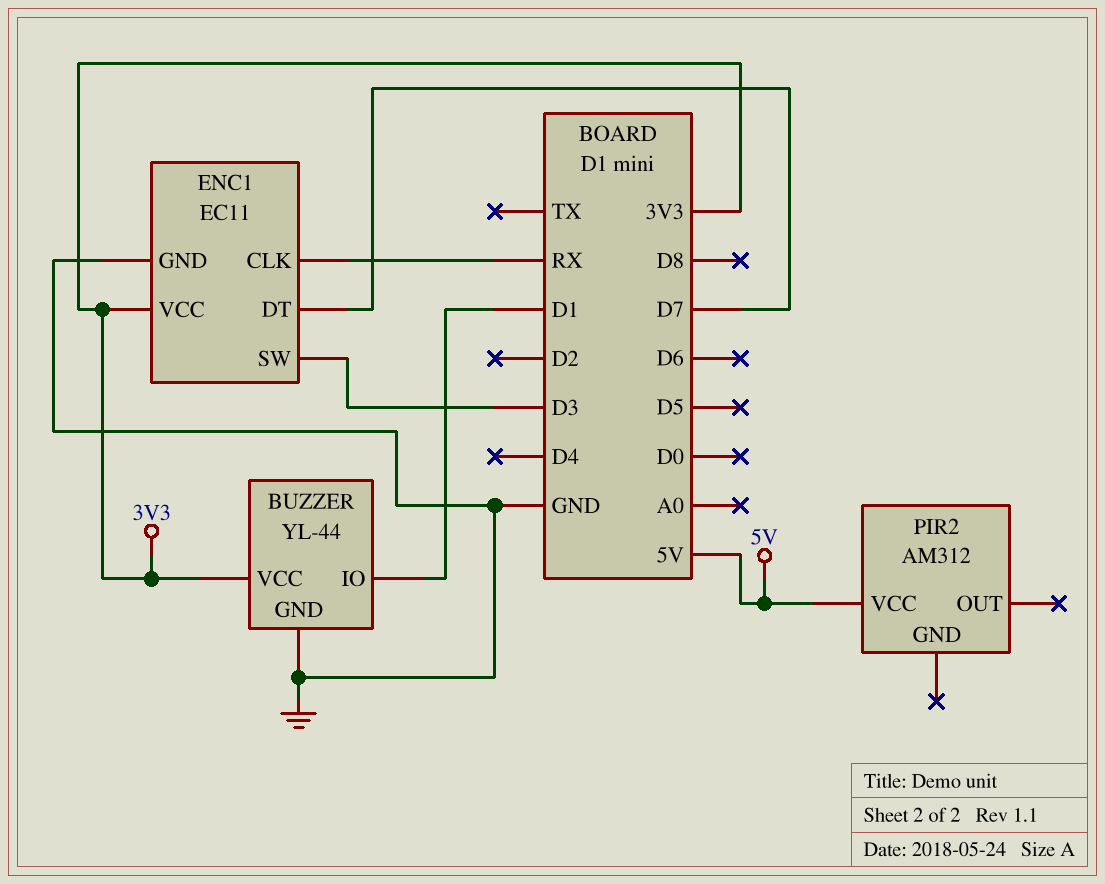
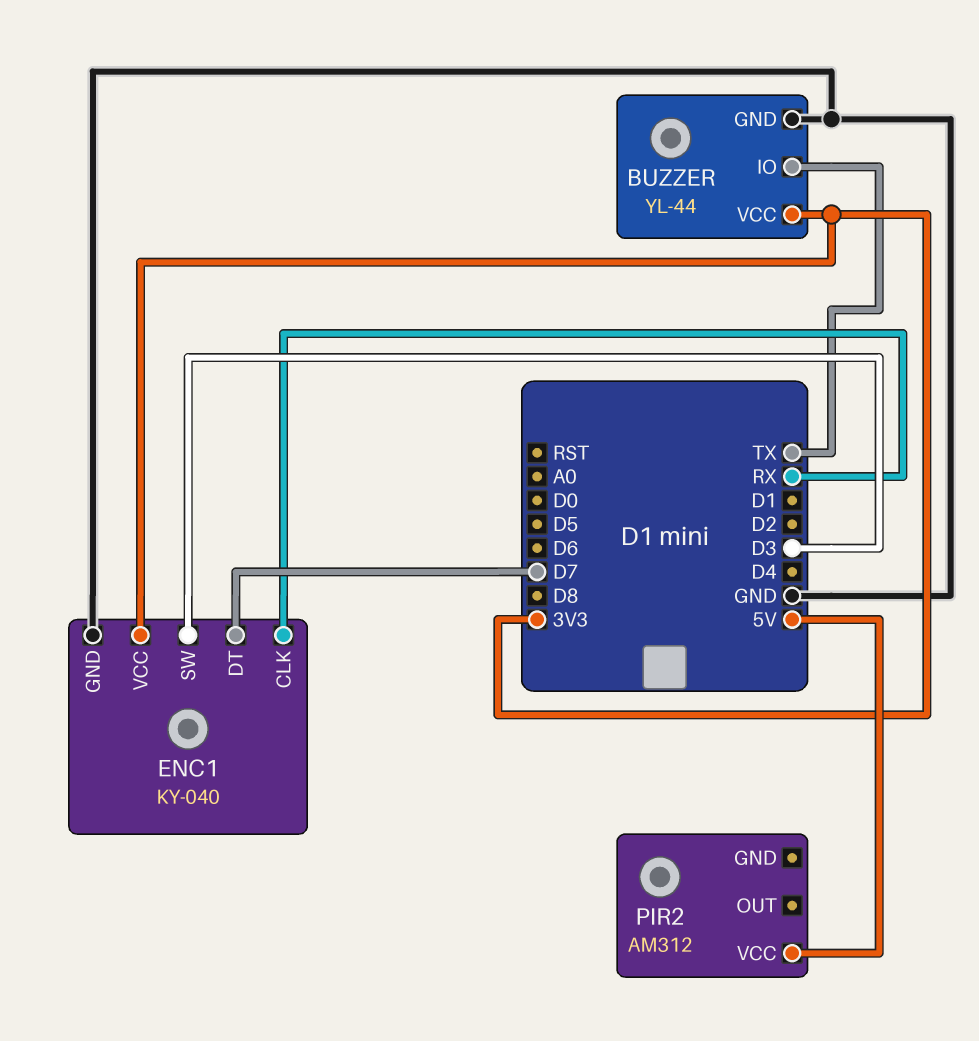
BUZZER pin IO: D1 -> TX
ENC1: EC11 -> KY-040

